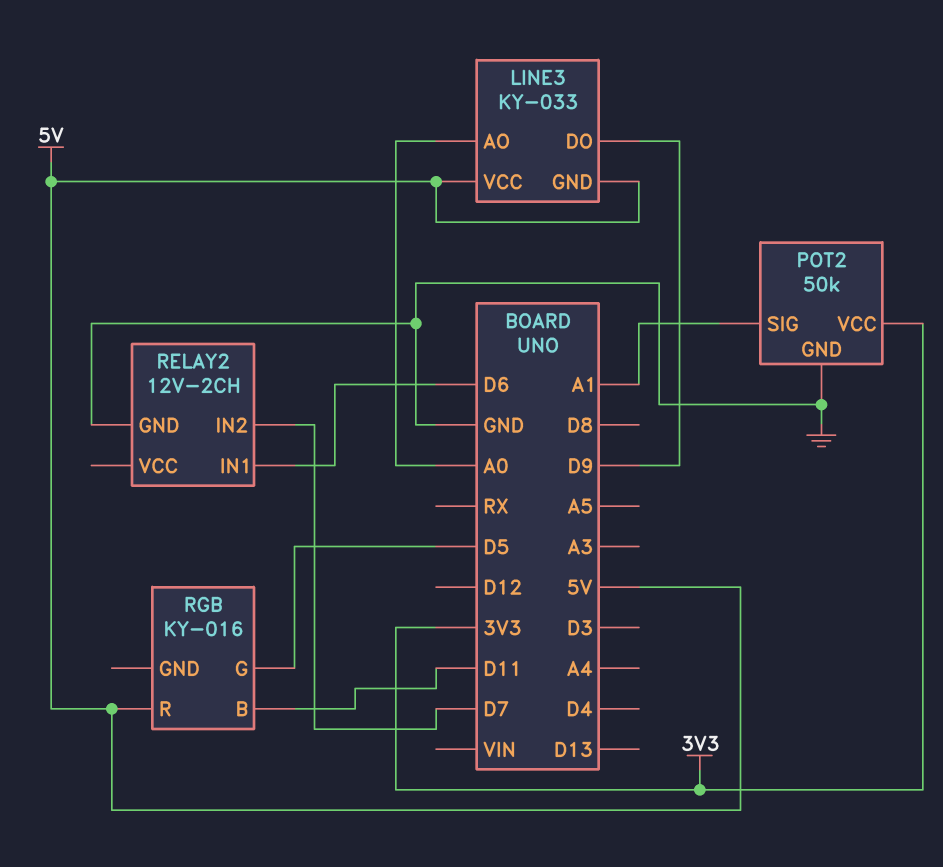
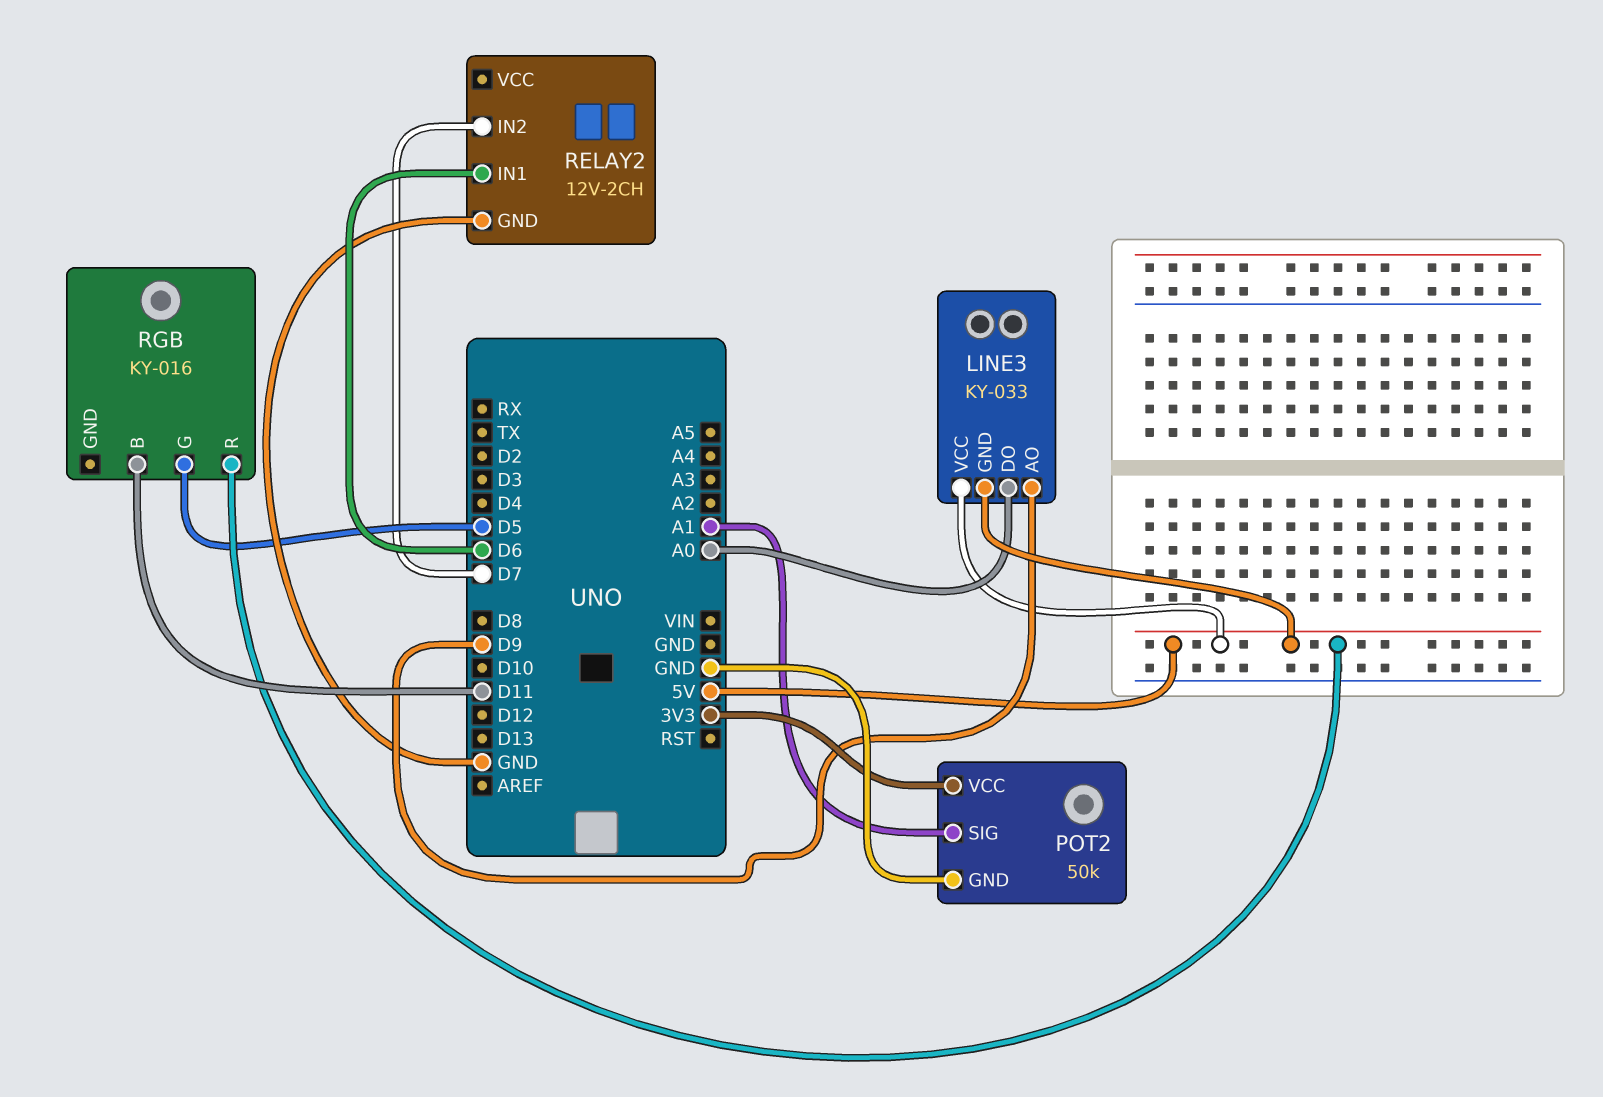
LINE3 pin AO: A0 -> D9
LINE3 pin DO: D9 -> A0

